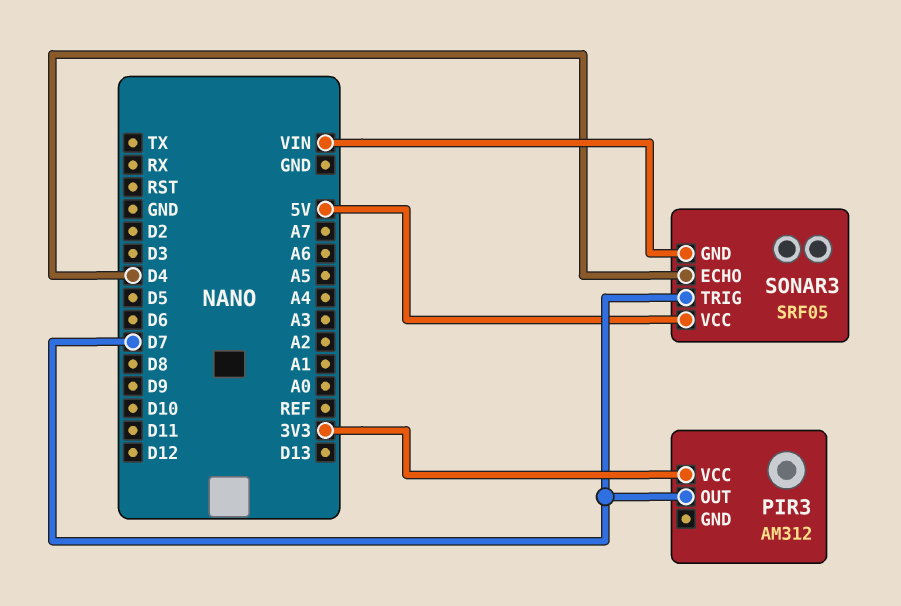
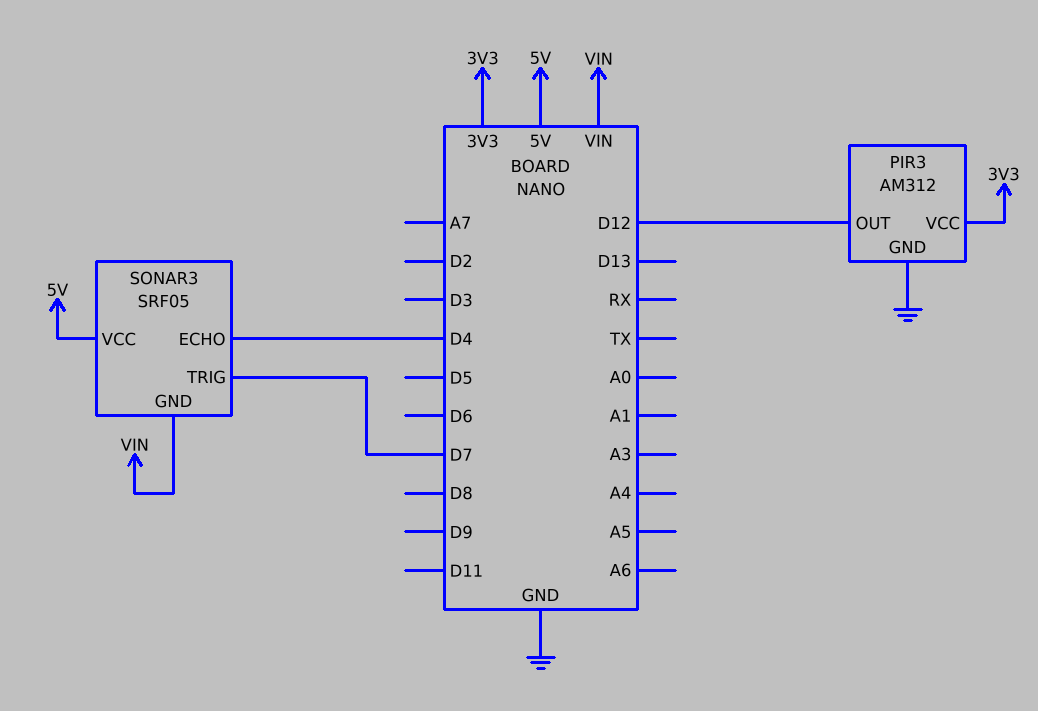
PIR3 pin GND: none -> GND
PIR3 pin OUT: D7 -> D12

